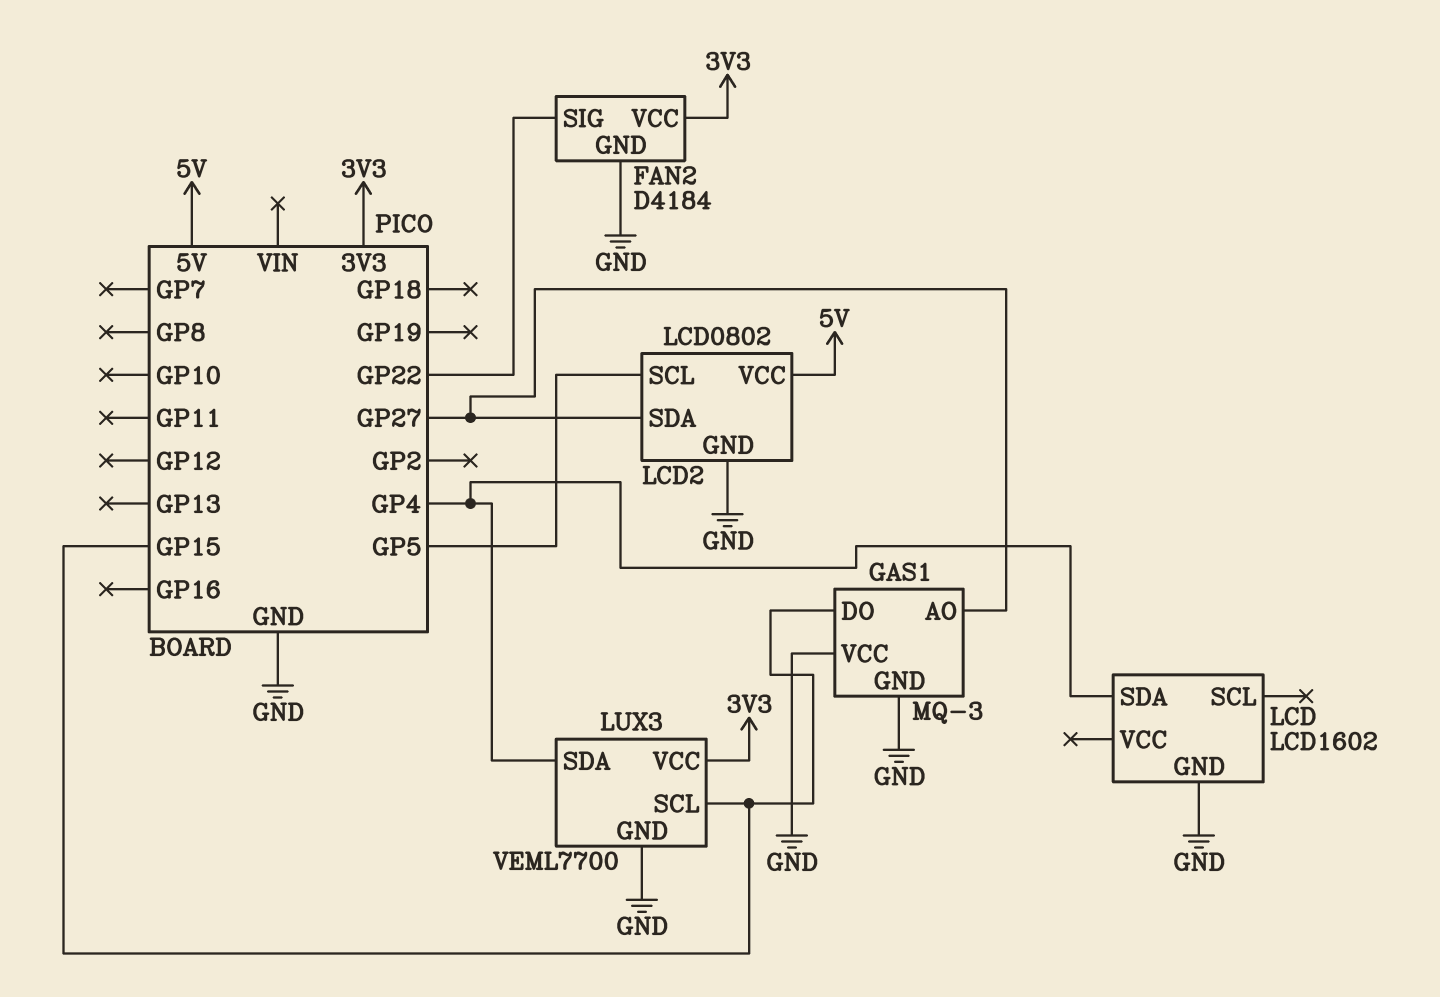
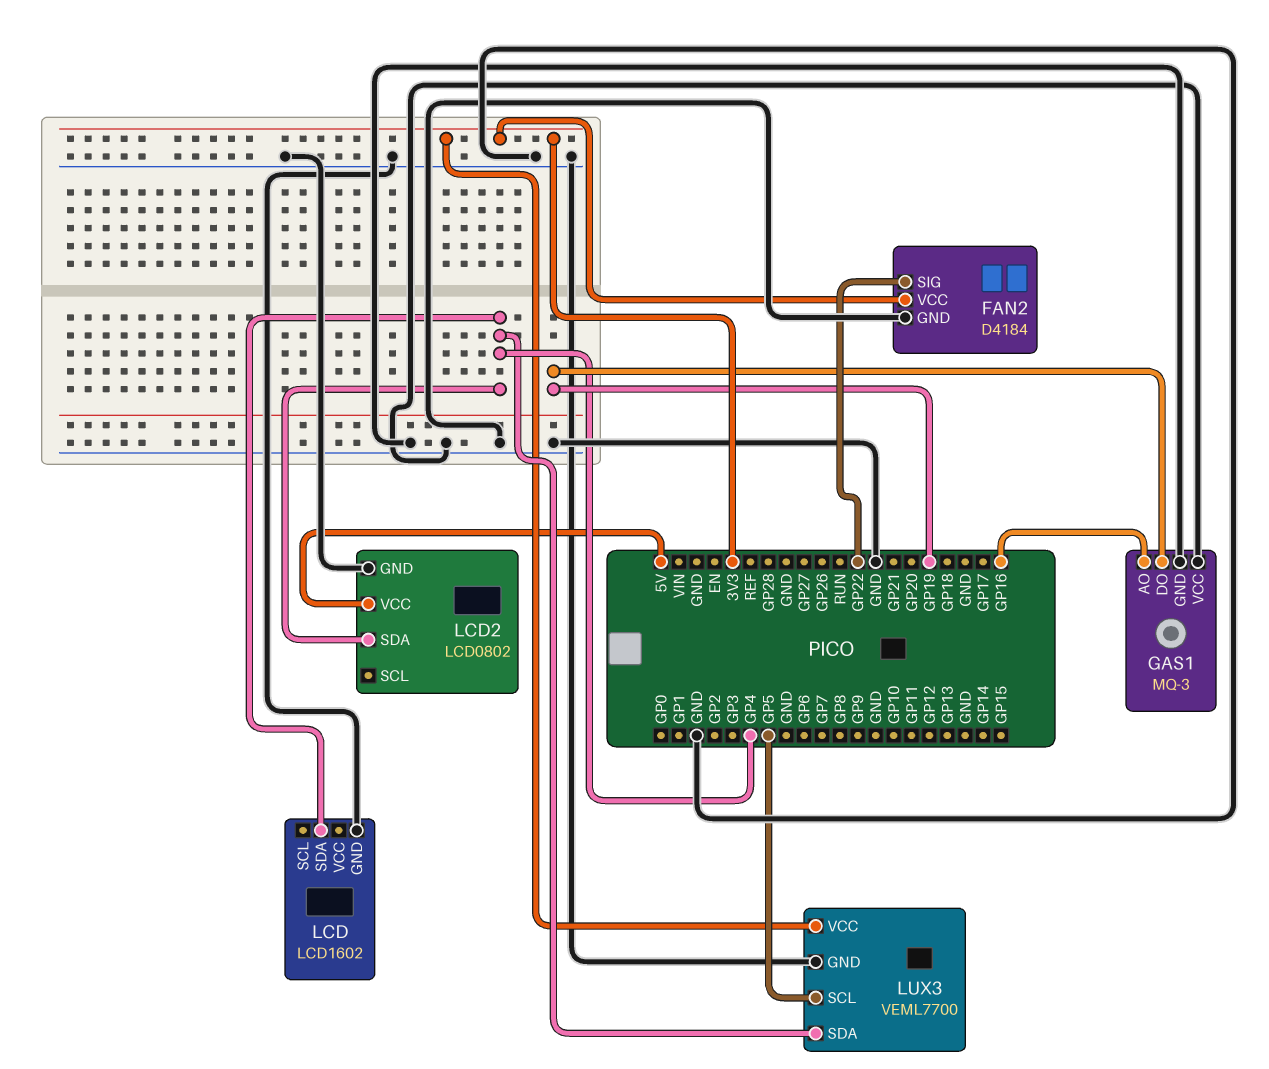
GAS1 pin AO: GP27 -> GP16
GAS1 pin DO: GP15 -> GP19
LCD2 pin SCL: GP5 -> none
LCD2 pin SDA: GP27 -> GP4
LUX3 pin SCL: GP15 -> GP5

